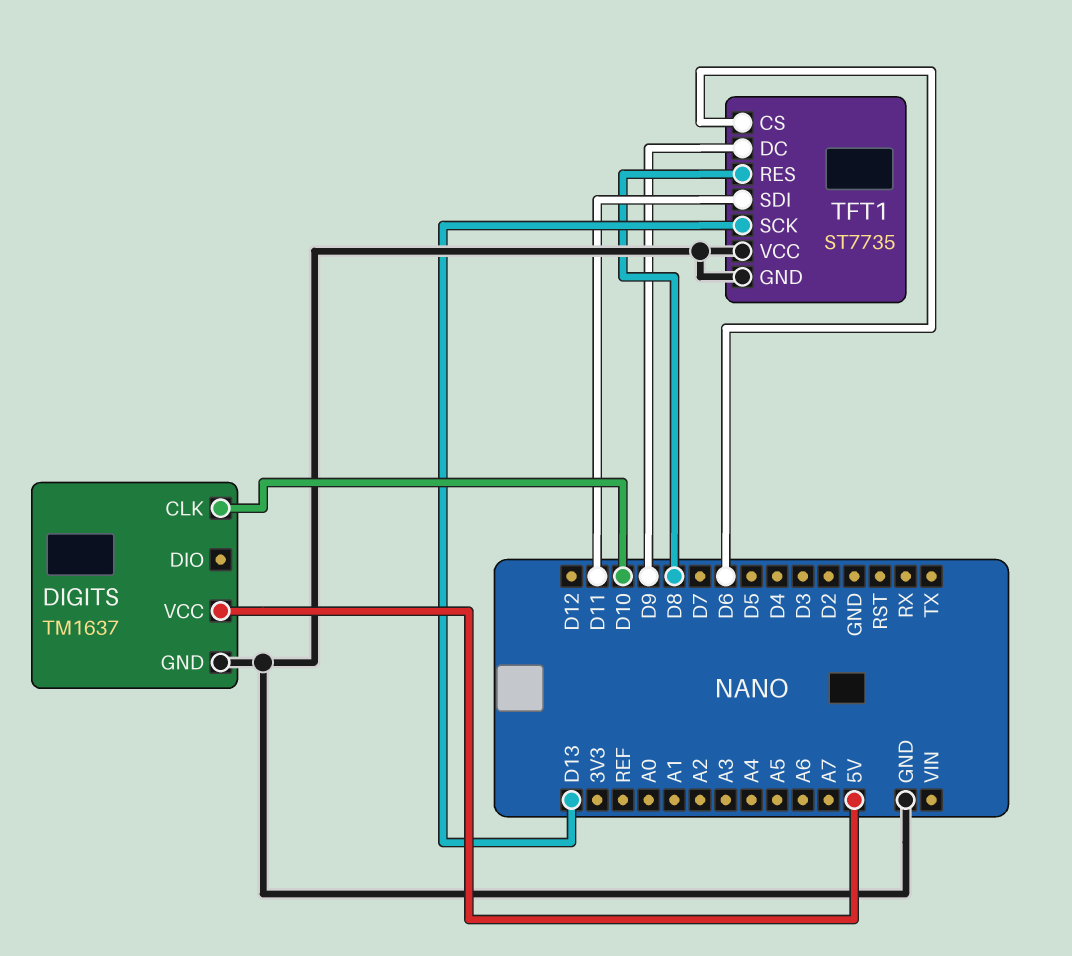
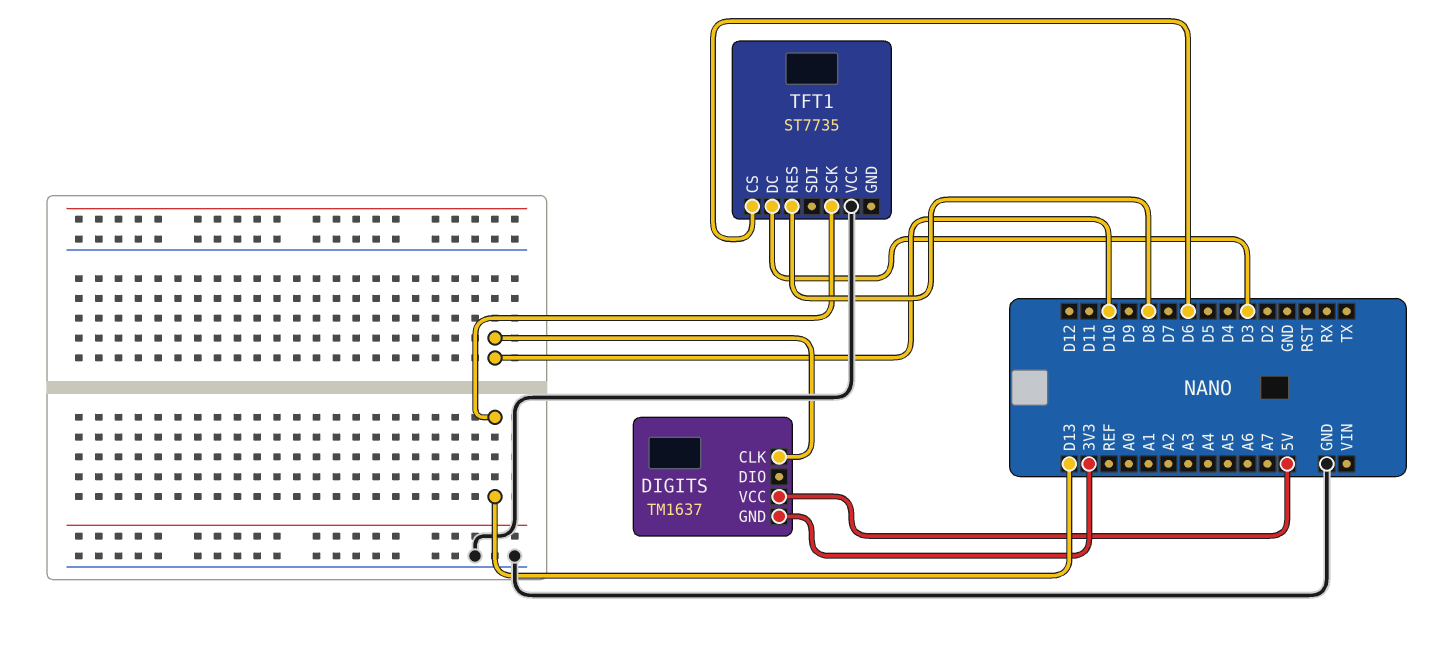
DIGITS pin GND: GND -> 3V3
TFT1 pin DC: D9 -> D3
TFT1 pin GND: GND -> none
TFT1 pin SDI: D11 -> none

